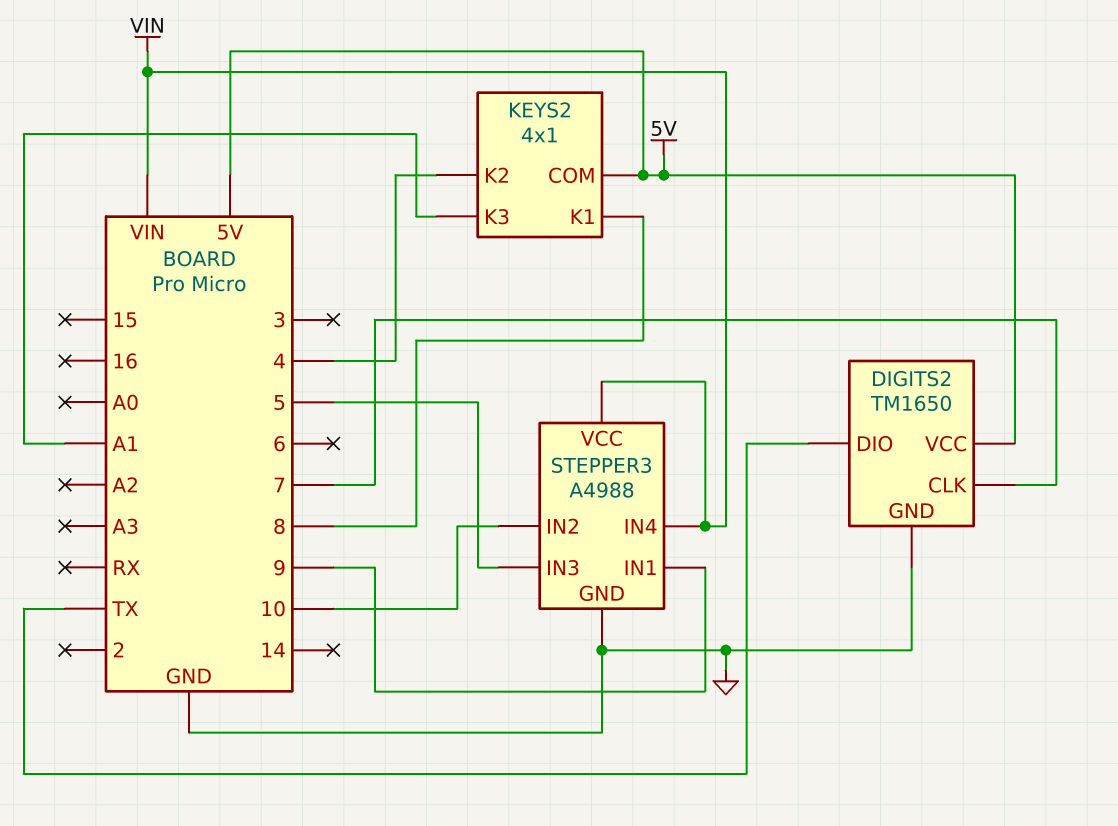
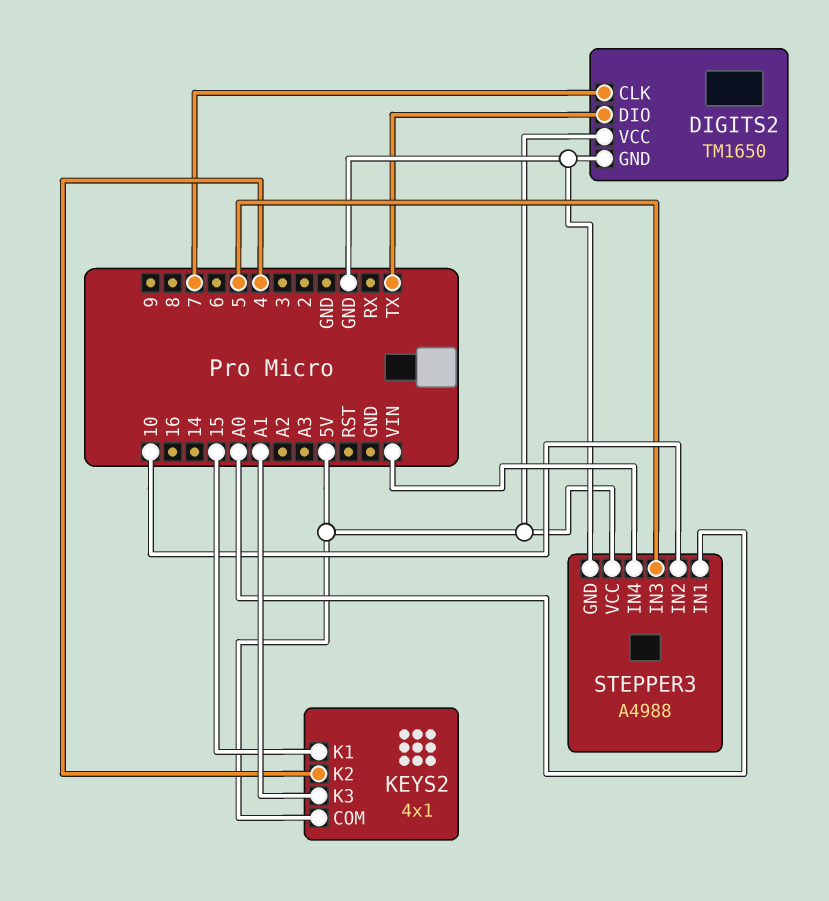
KEYS2 pin K1: 8 -> 15
STEPPER3 pin IN1: 9 -> A0
STEPPER3 pin VCC: VIN -> 5V

